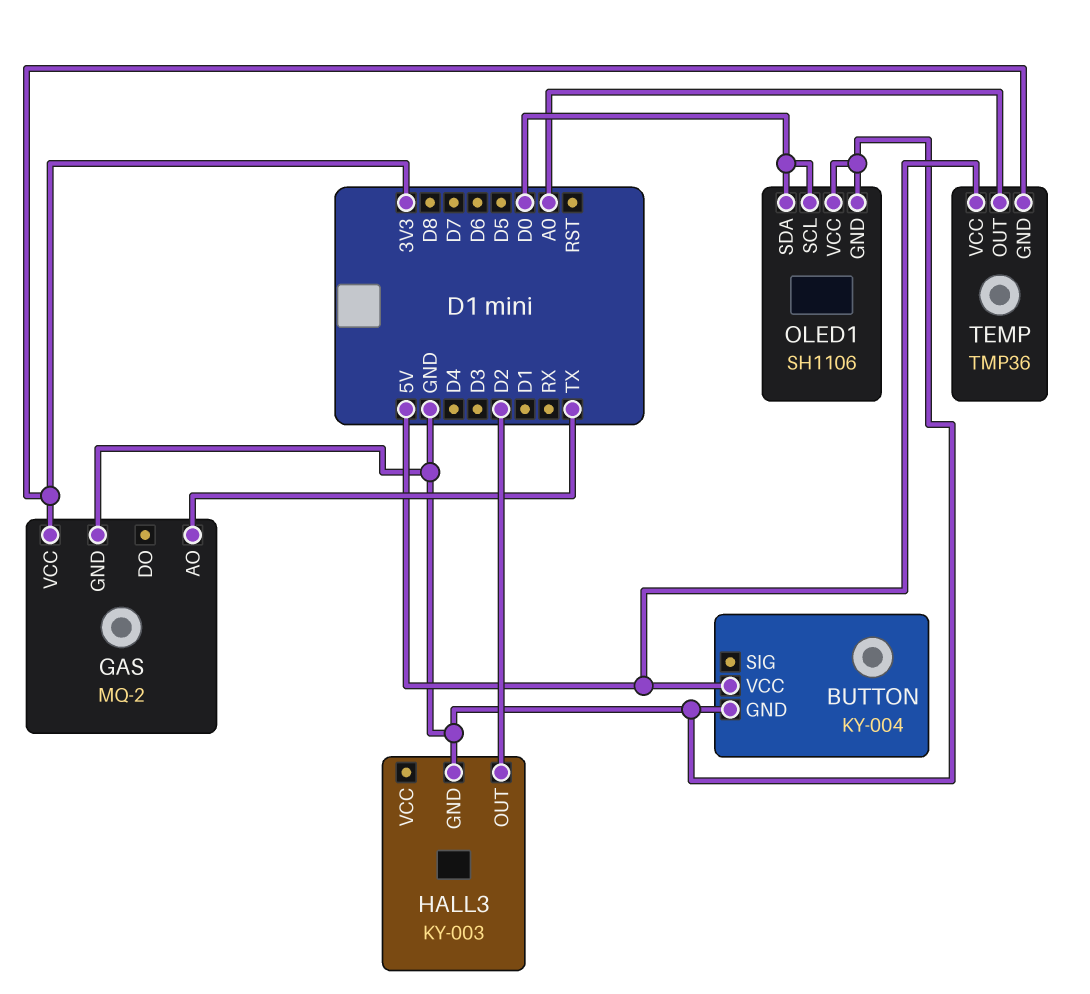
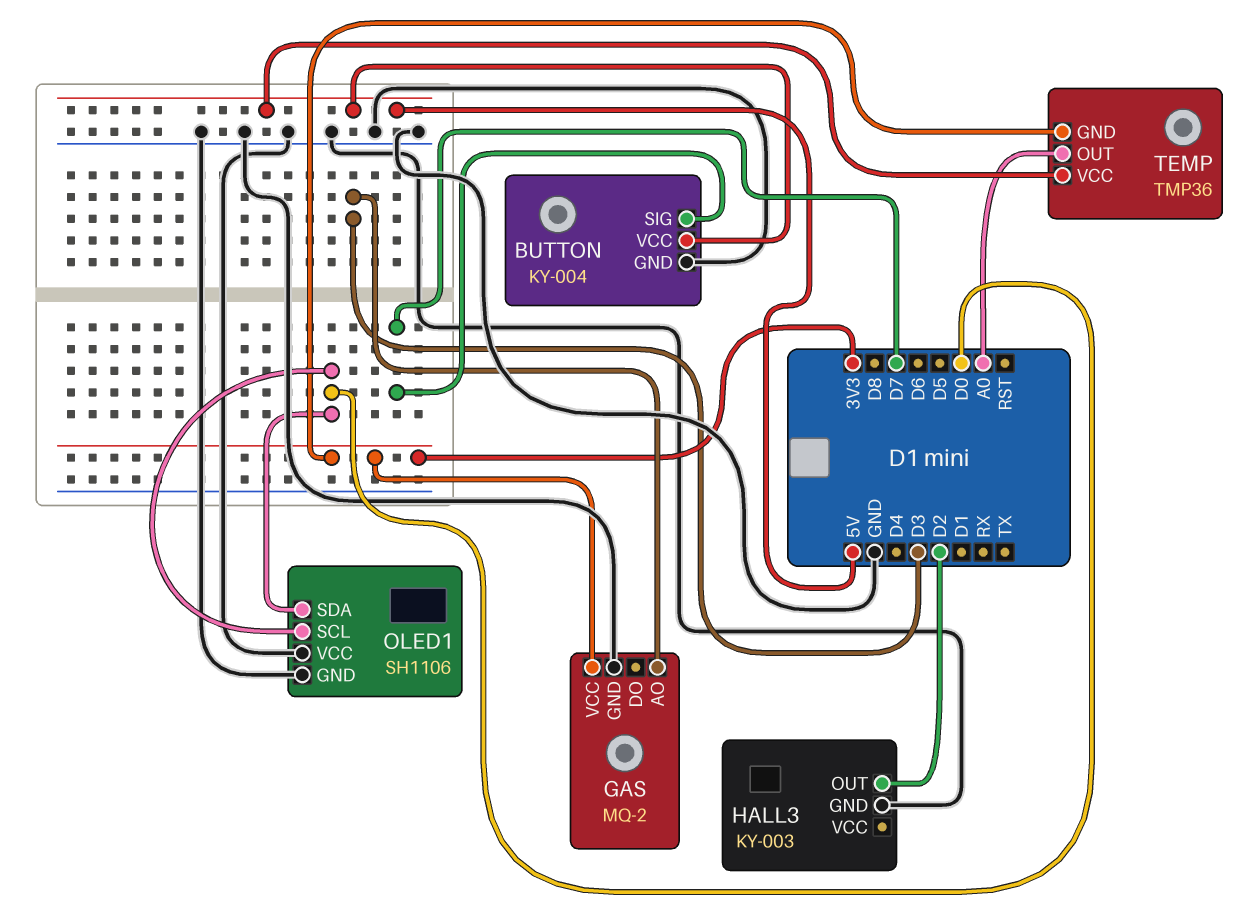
BUTTON pin SIG: none -> D7
GAS pin AO: TX -> D3

